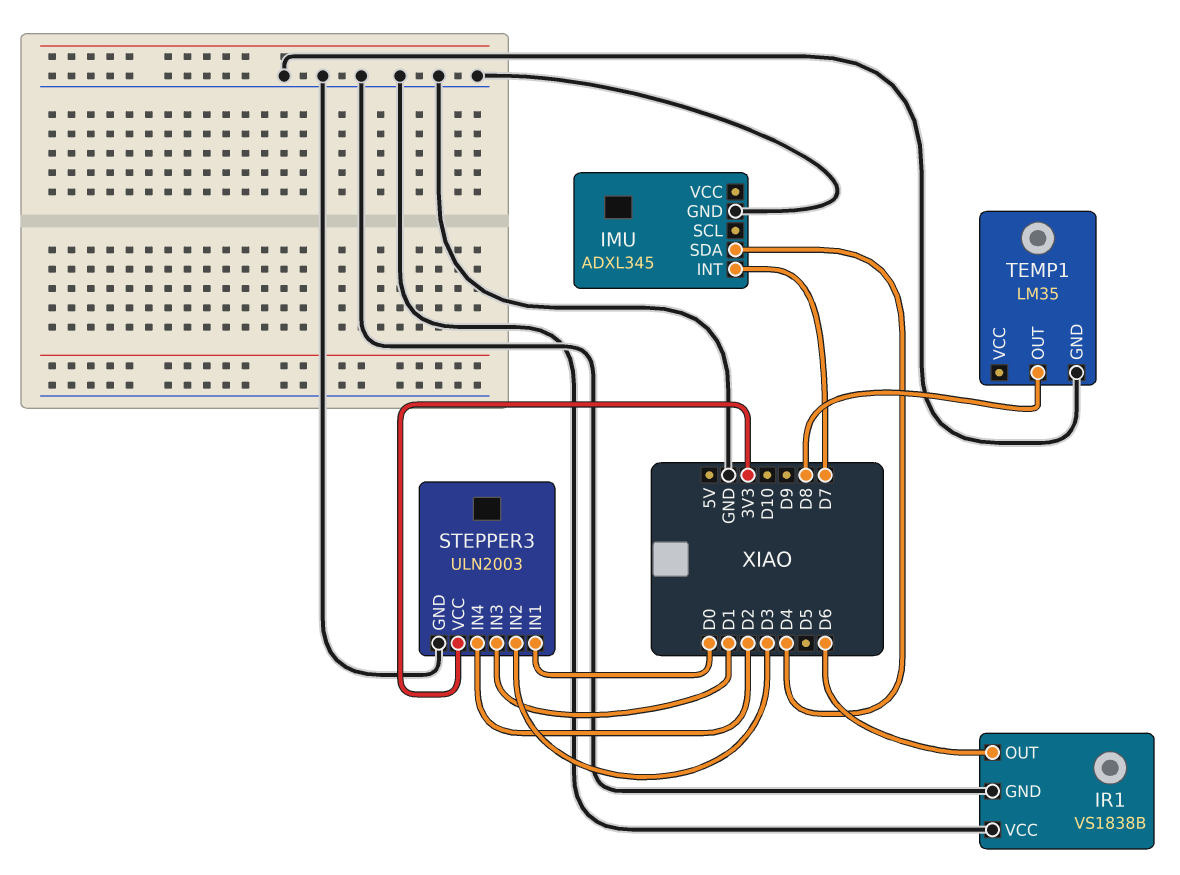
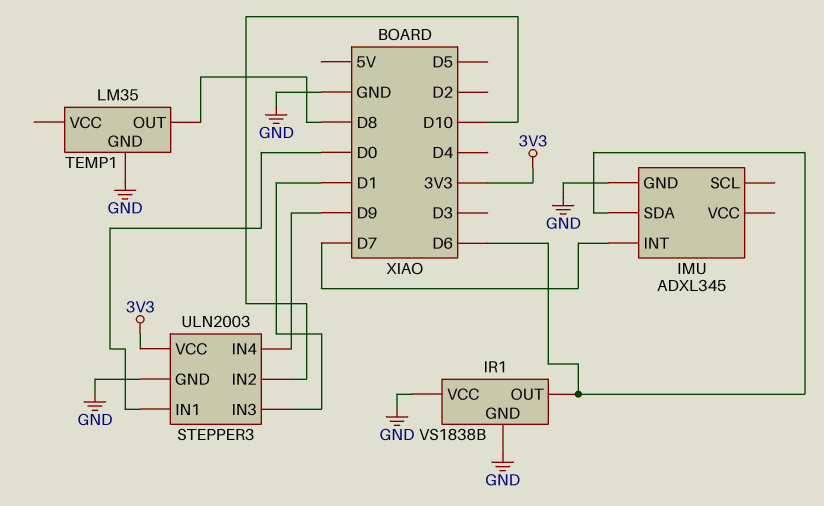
IMU pin SDA: D4 -> D6
STEPPER3 pin IN2: D3 -> D10
STEPPER3 pin IN4: D2 -> D9

